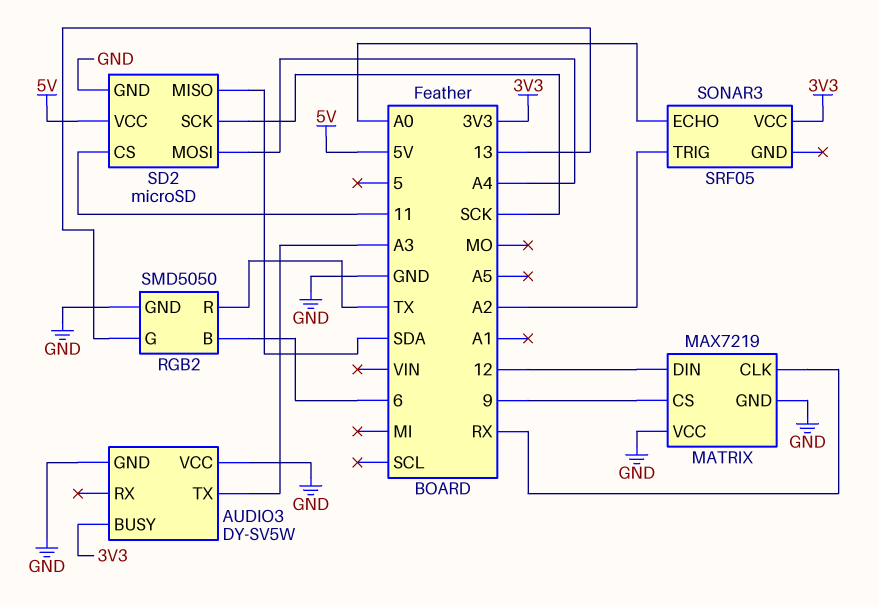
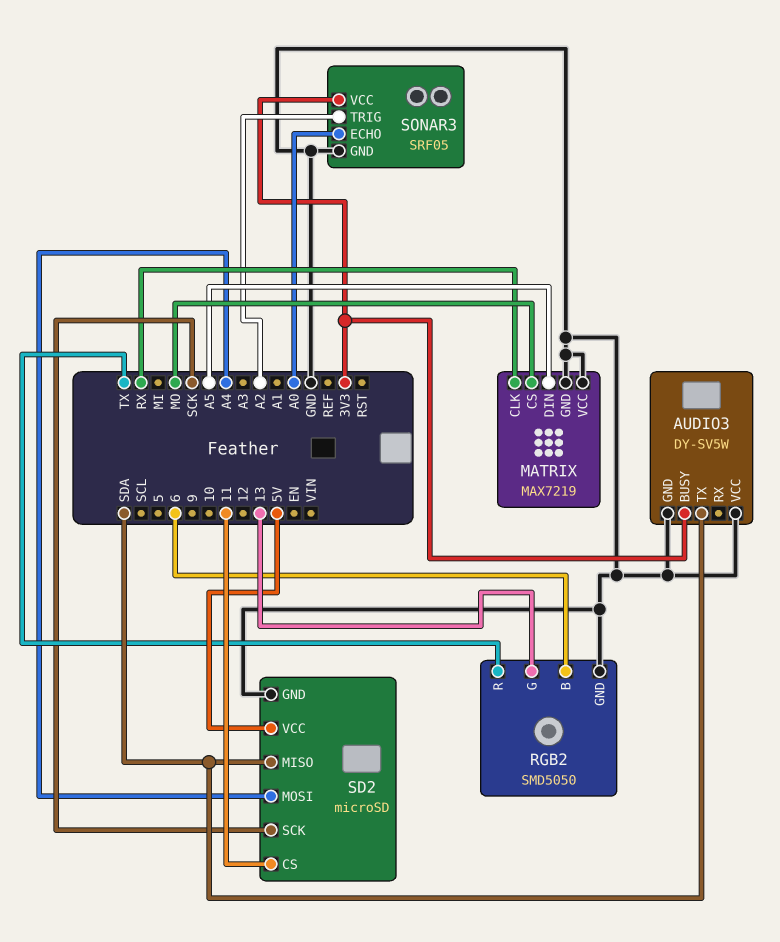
AUDIO3 pin TX: A3 -> SDA
MATRIX pin CS: 9 -> MO
MATRIX pin DIN: 12 -> A5
SONAR3 pin GND: none -> GND

